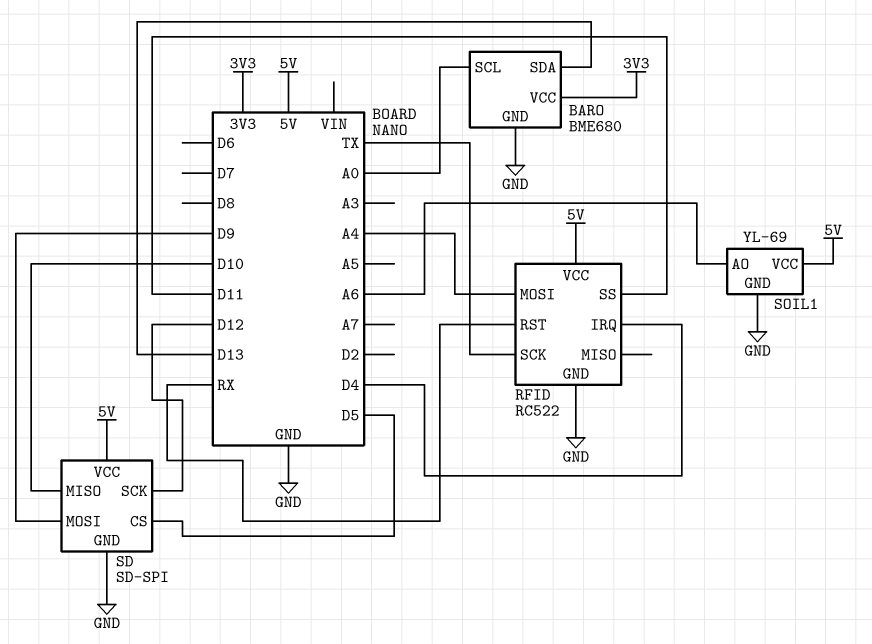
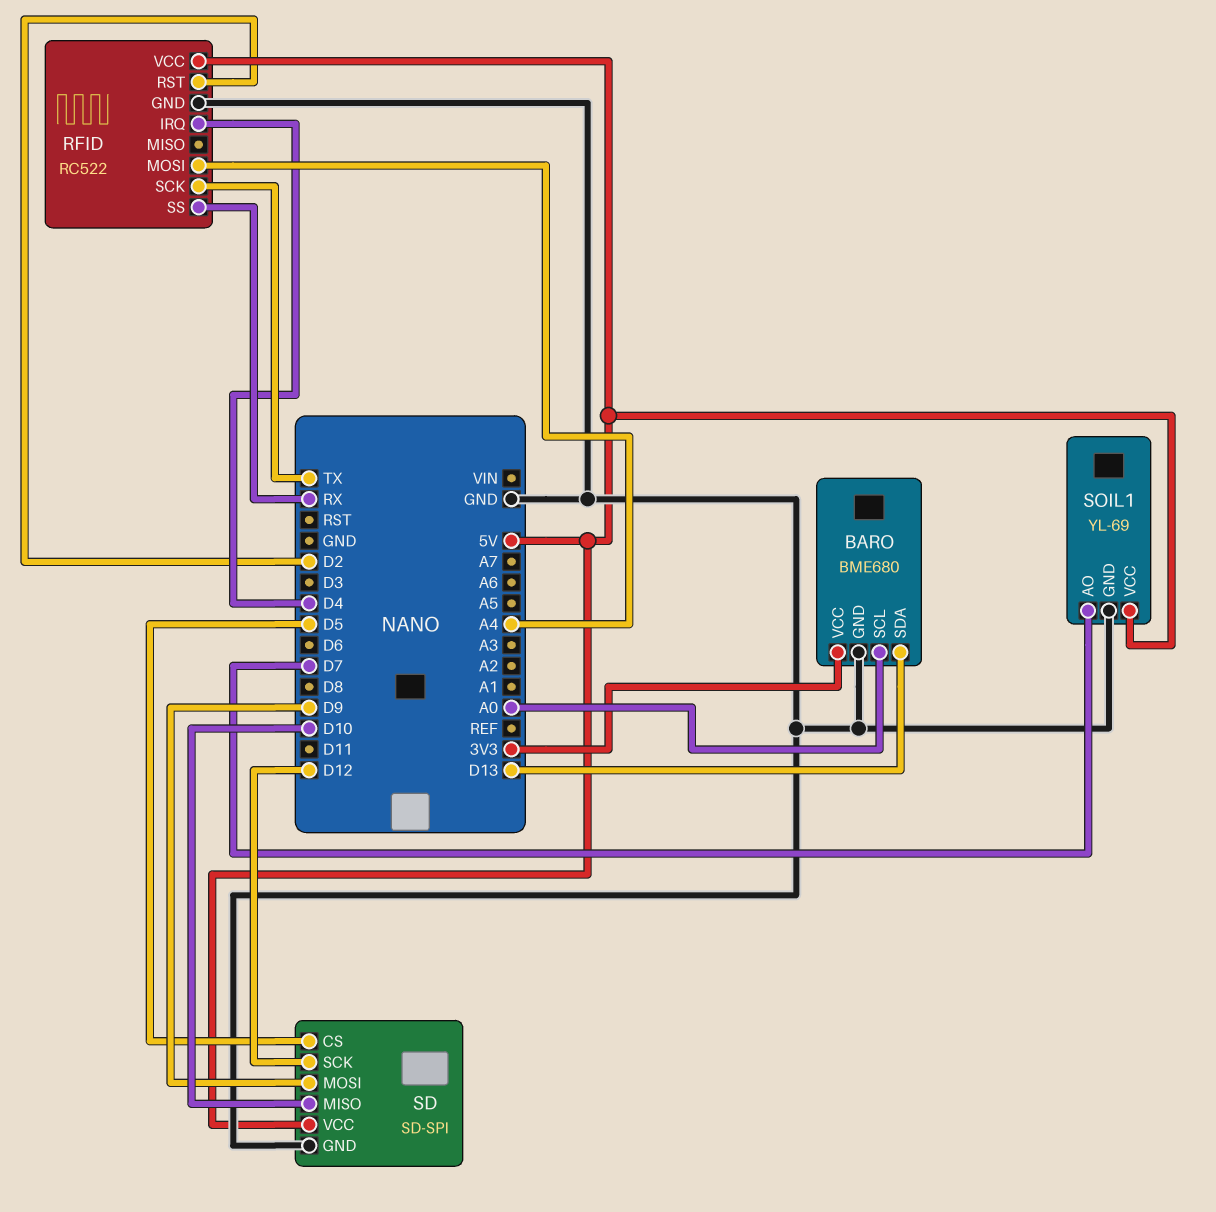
RFID pin RST: RX -> D2
RFID pin SS: D11 -> RX
SOIL1 pin AO: A6 -> D7

